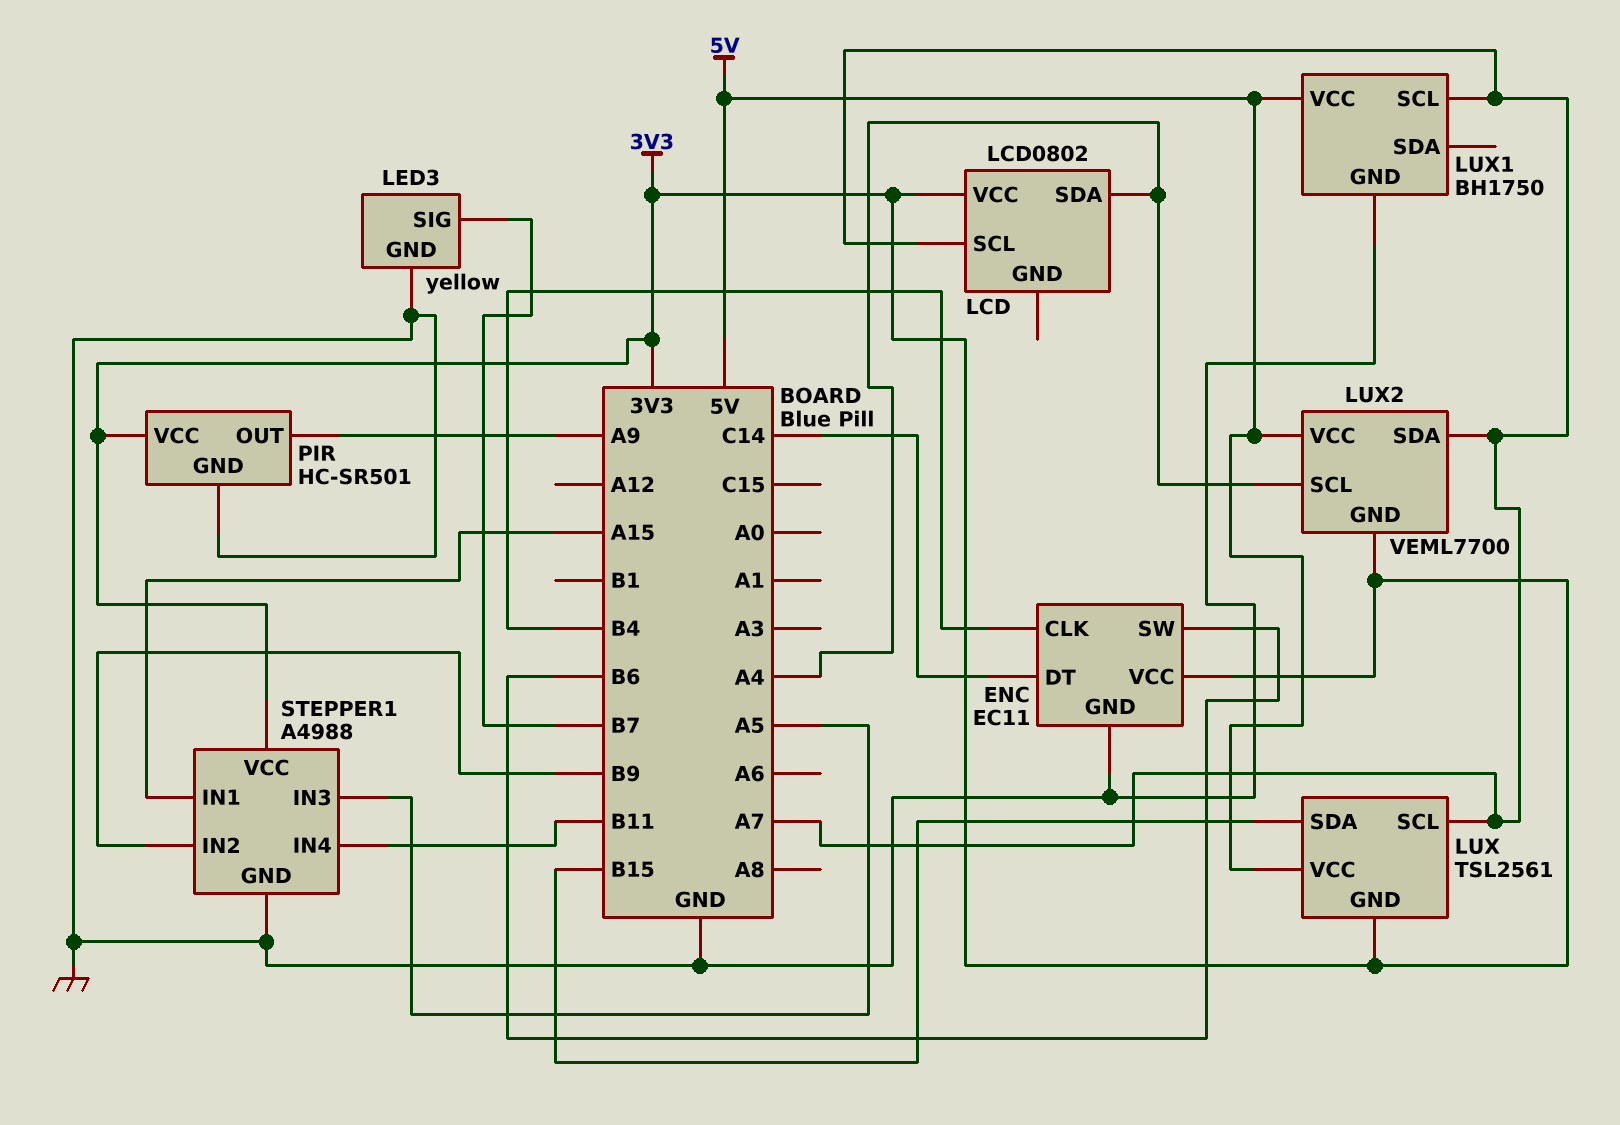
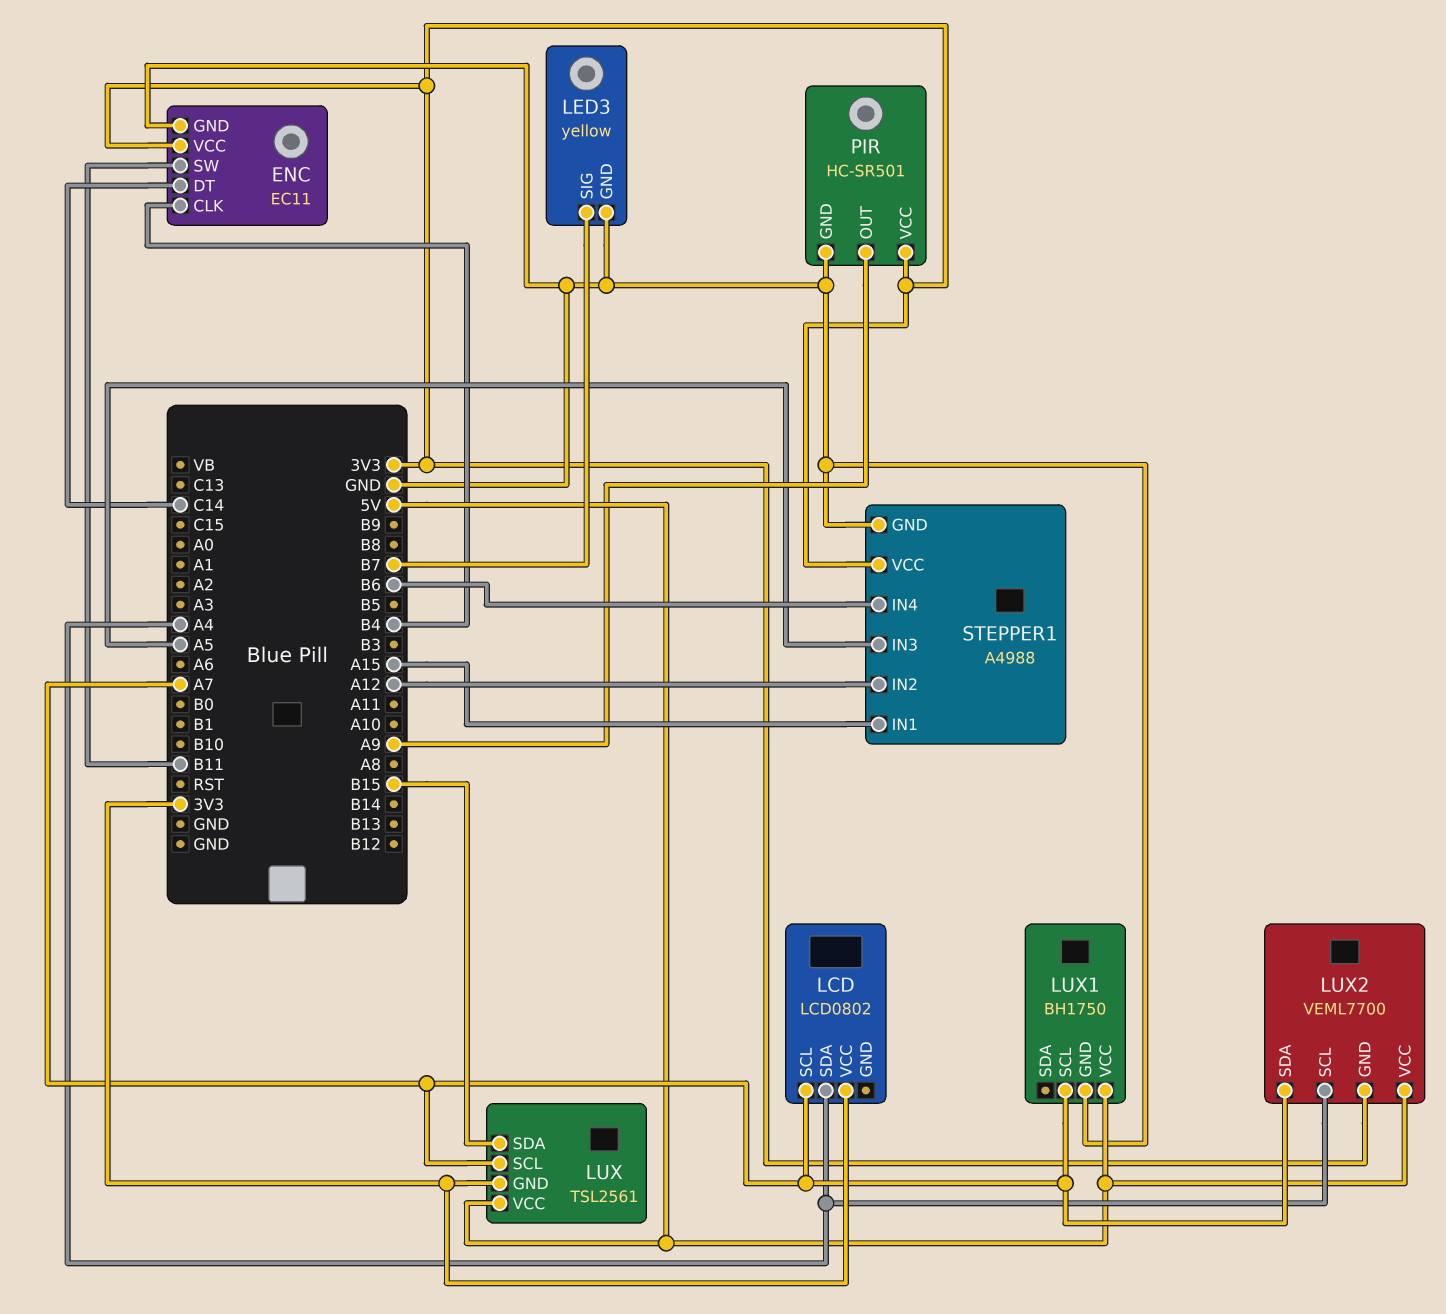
ENC pin SW: B6 -> B11
STEPPER1 pin IN2: B9 -> A12
STEPPER1 pin IN4: B11 -> B6

